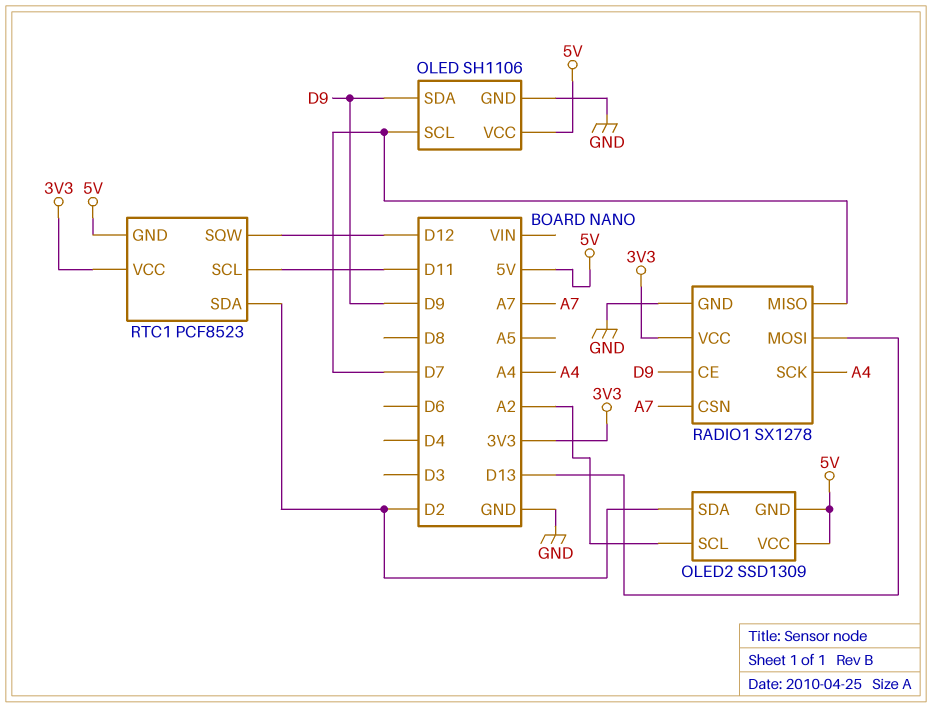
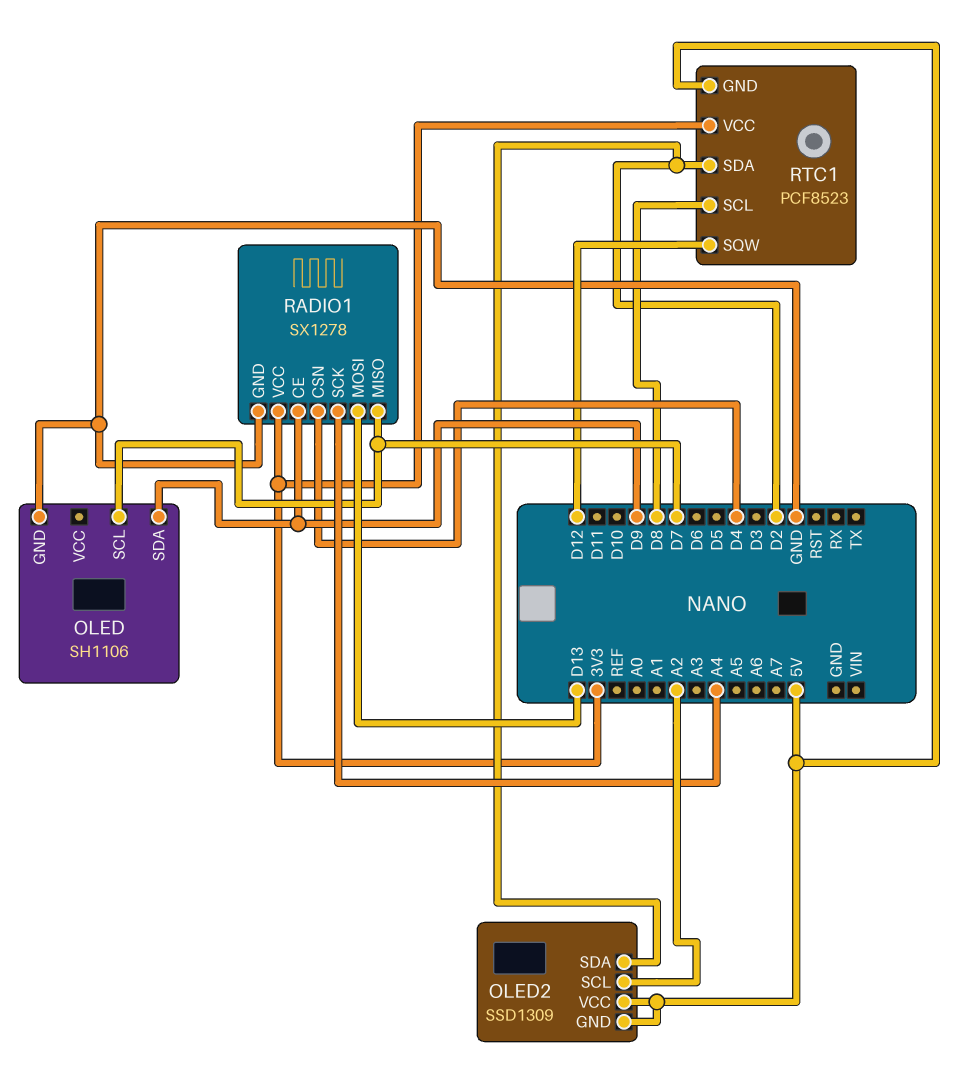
OLED pin VCC: 5V -> none
RADIO1 pin CSN: A7 -> D4
RTC1 pin SCL: D11 -> D8

